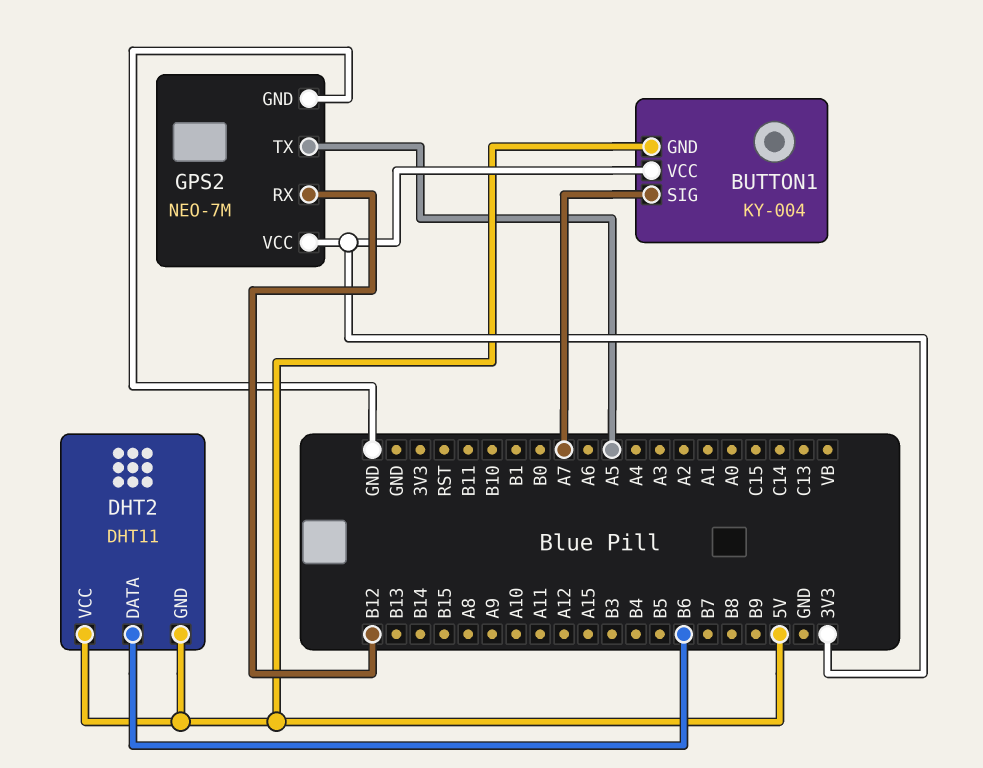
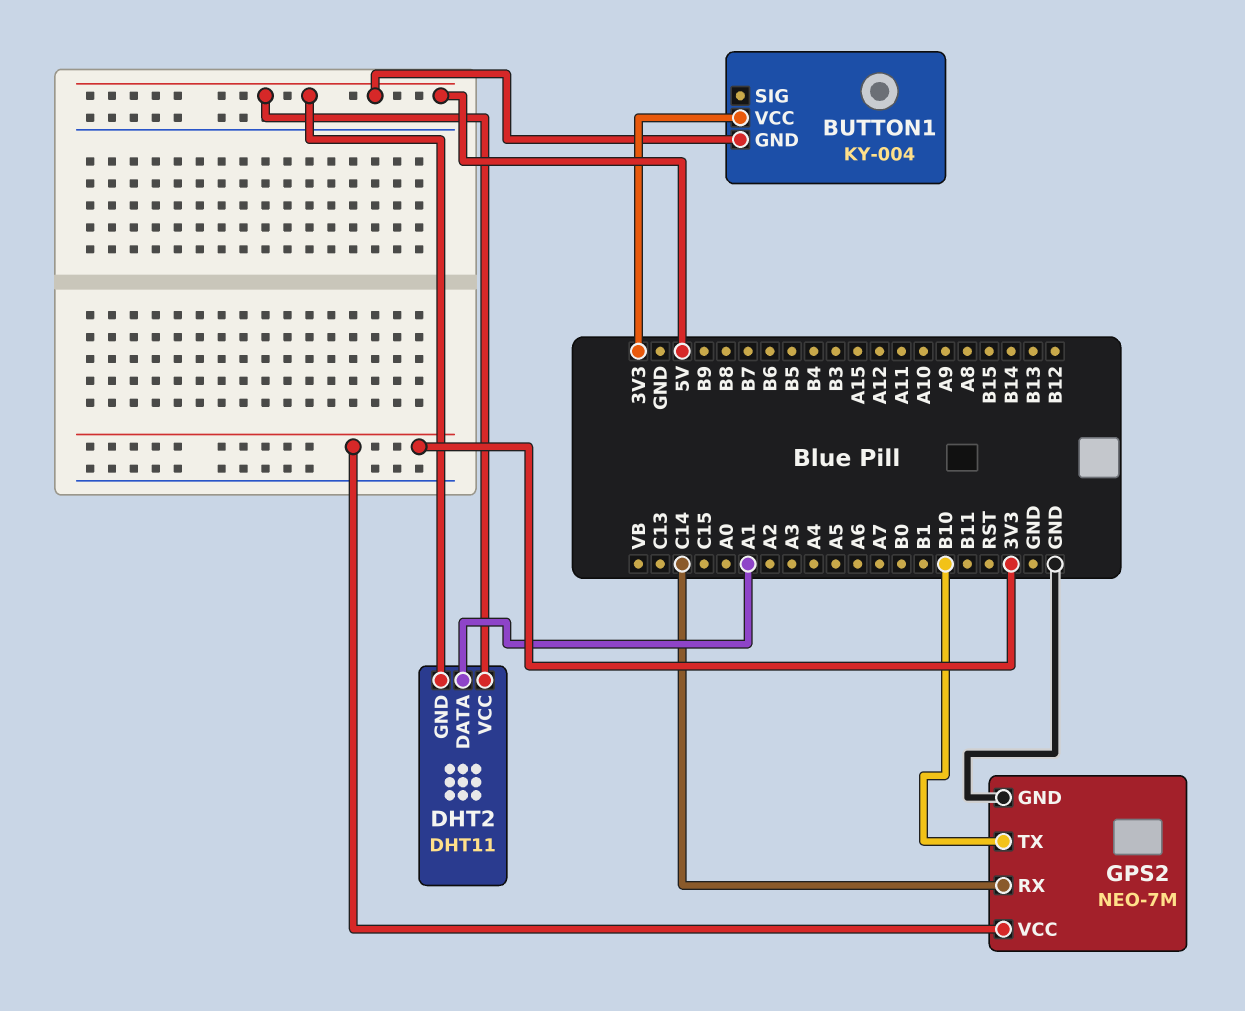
BUTTON1 pin SIG: A7 -> none
DHT2 pin DATA: B6 -> A1
GPS2 pin RX: B12 -> C14
GPS2 pin TX: A5 -> B10

